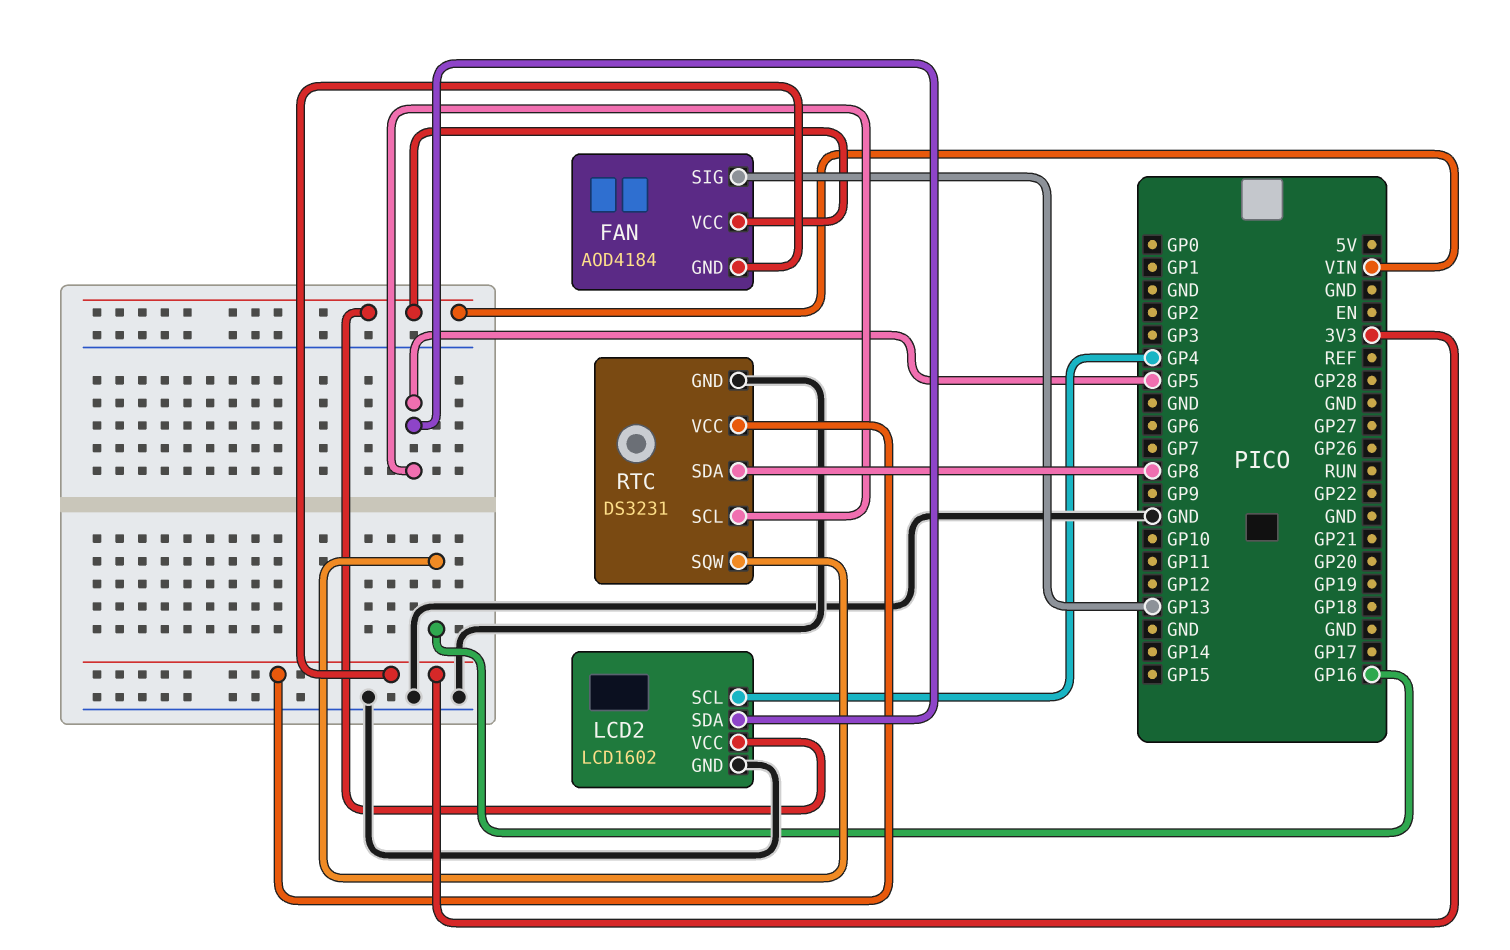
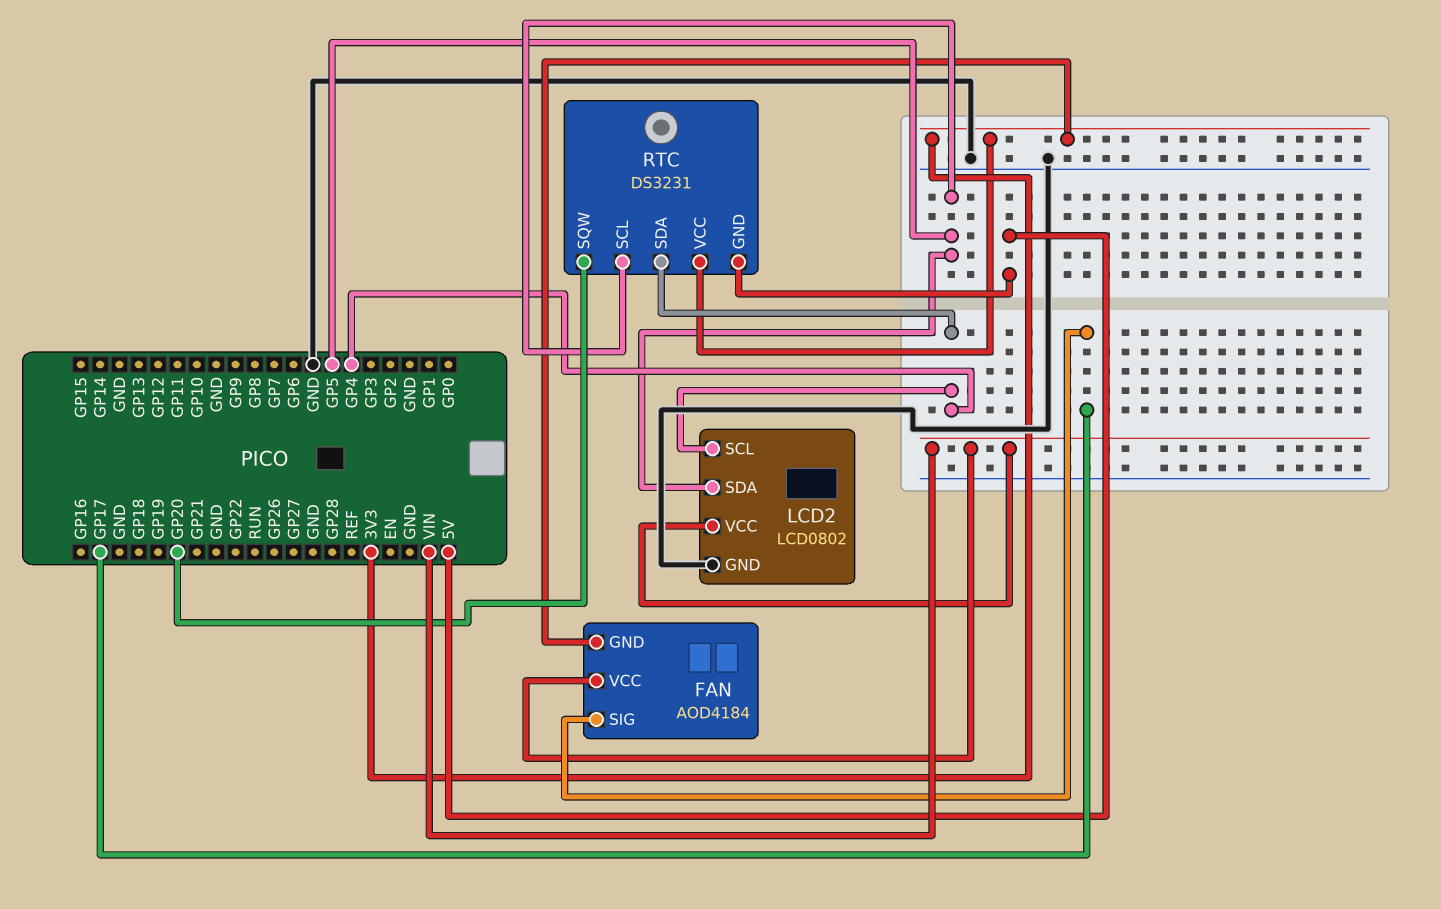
FAN pin SIG: GP13 -> GP17
LCD2: LCD1602 -> LCD0802
RTC pin GND: GND -> 5V
RTC pin SDA: GP8 -> GP4
RTC pin SQW: GP16 -> GP20

